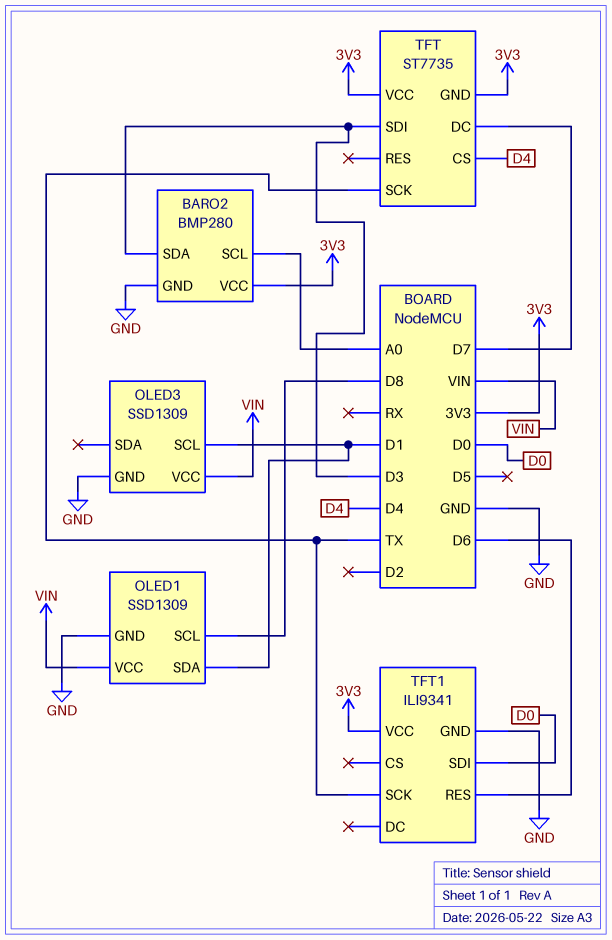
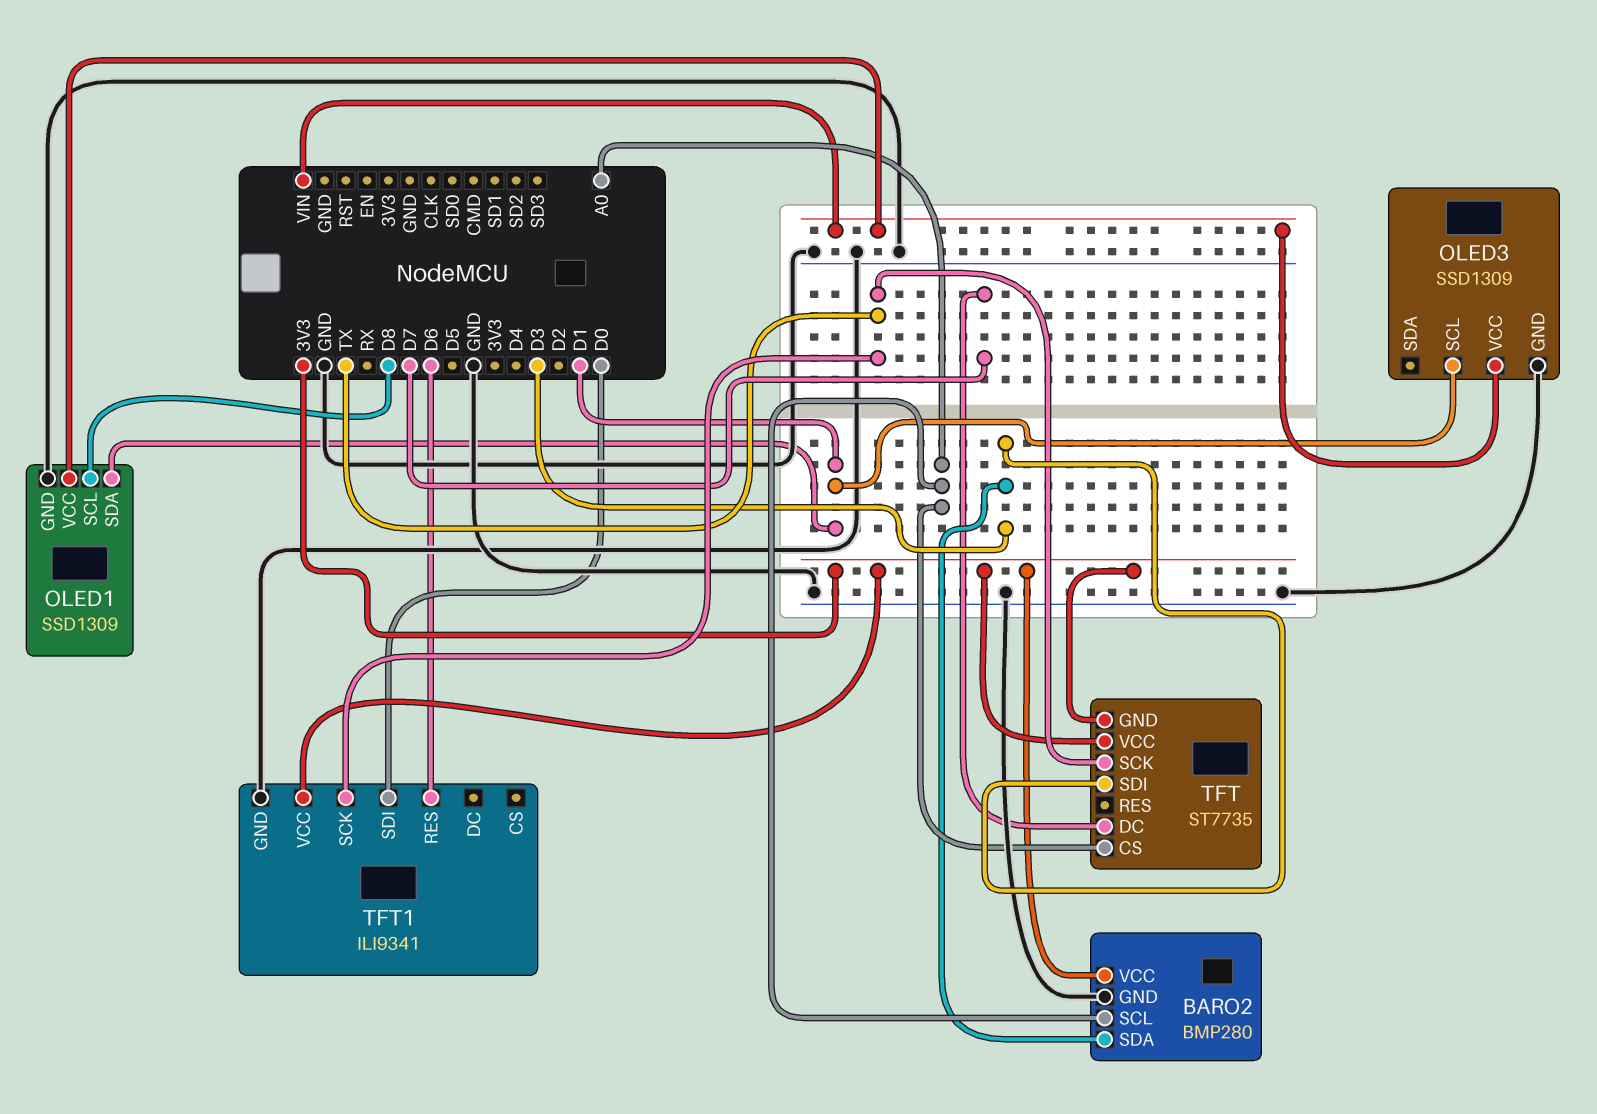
TFT pin CS: D4 -> A0

